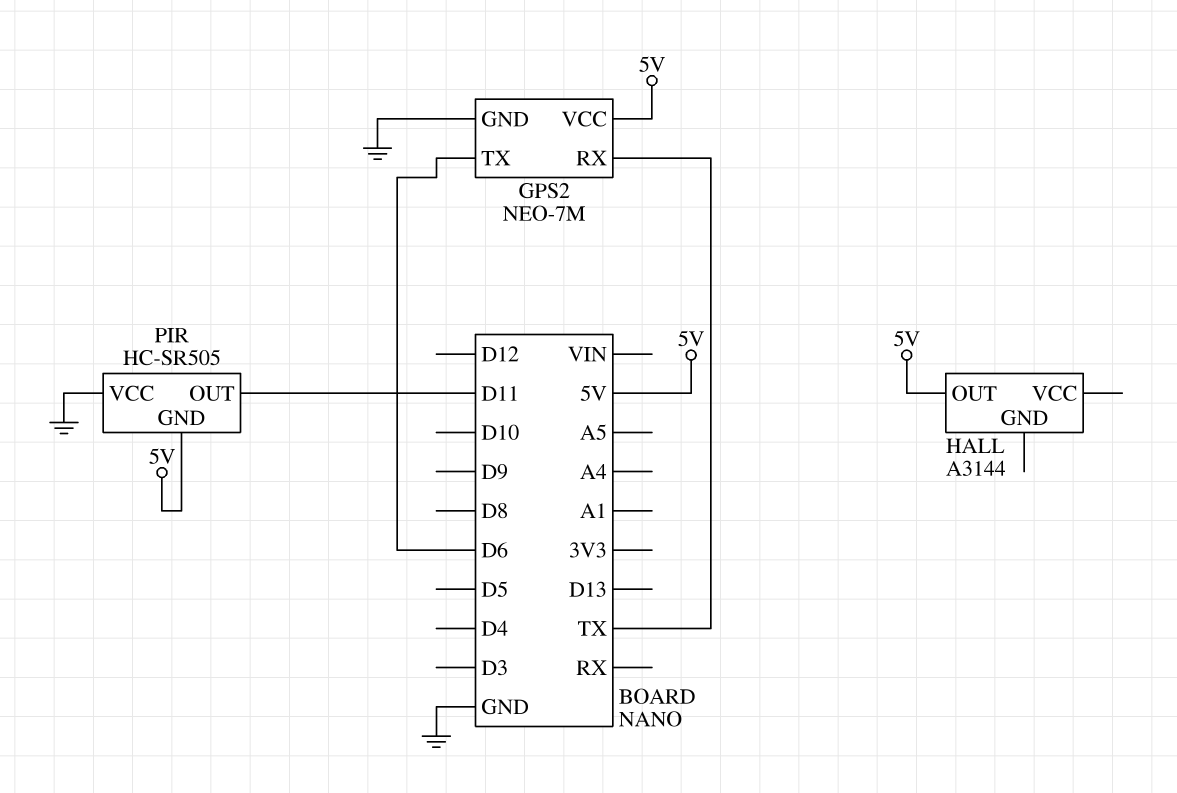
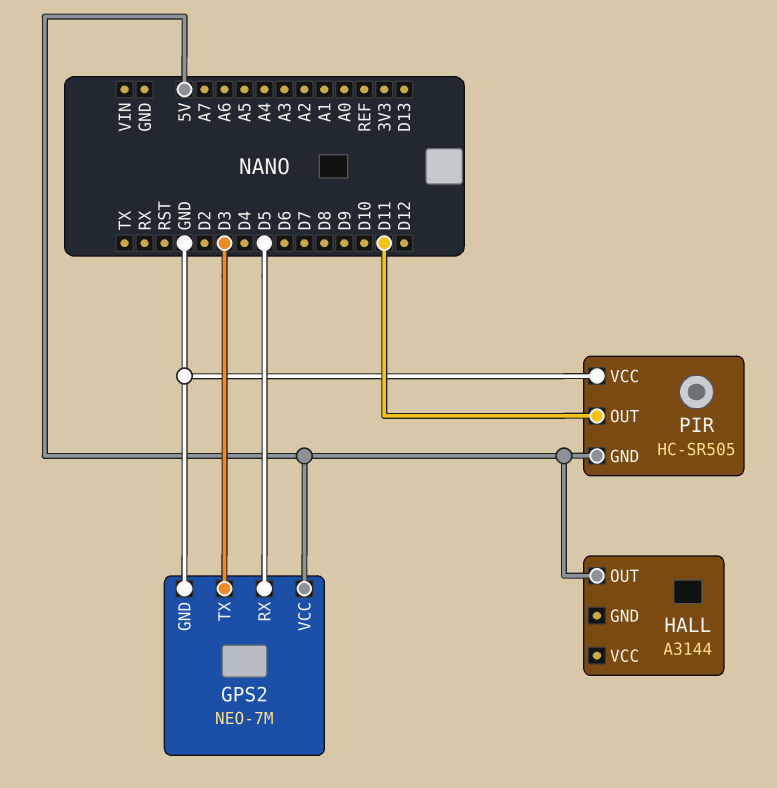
GPS2 pin RX: TX -> D5
GPS2 pin TX: D6 -> D3

